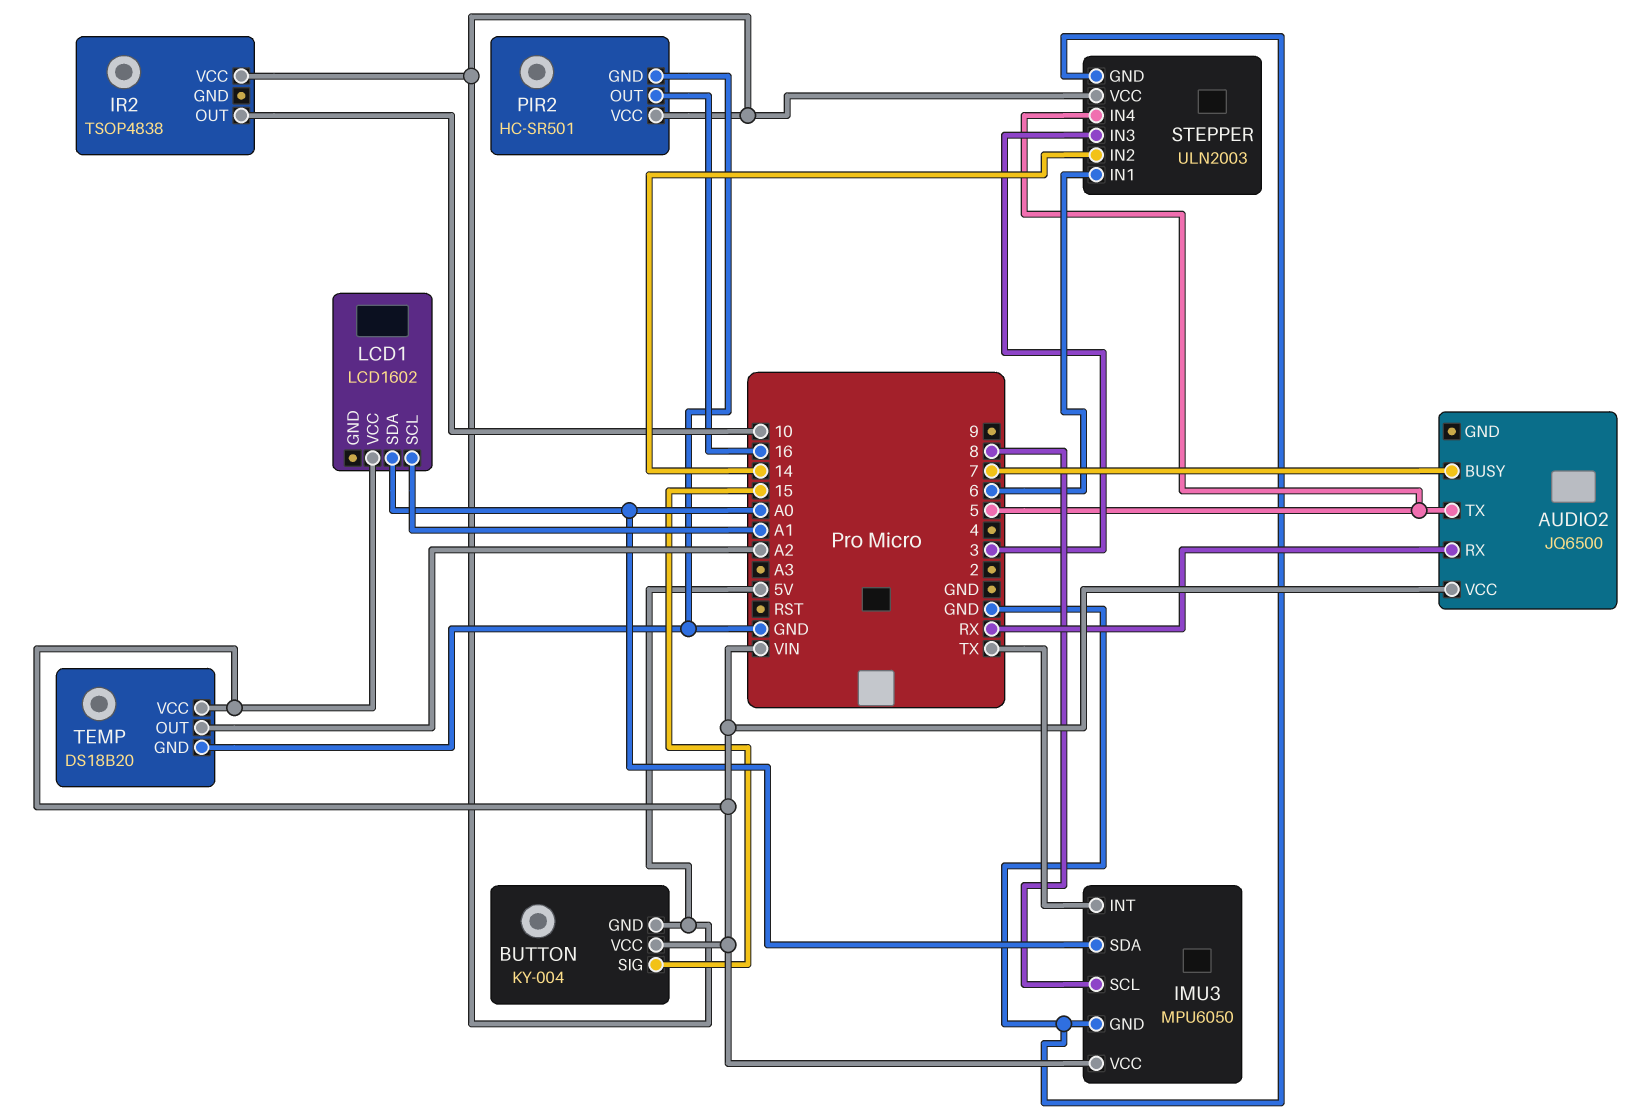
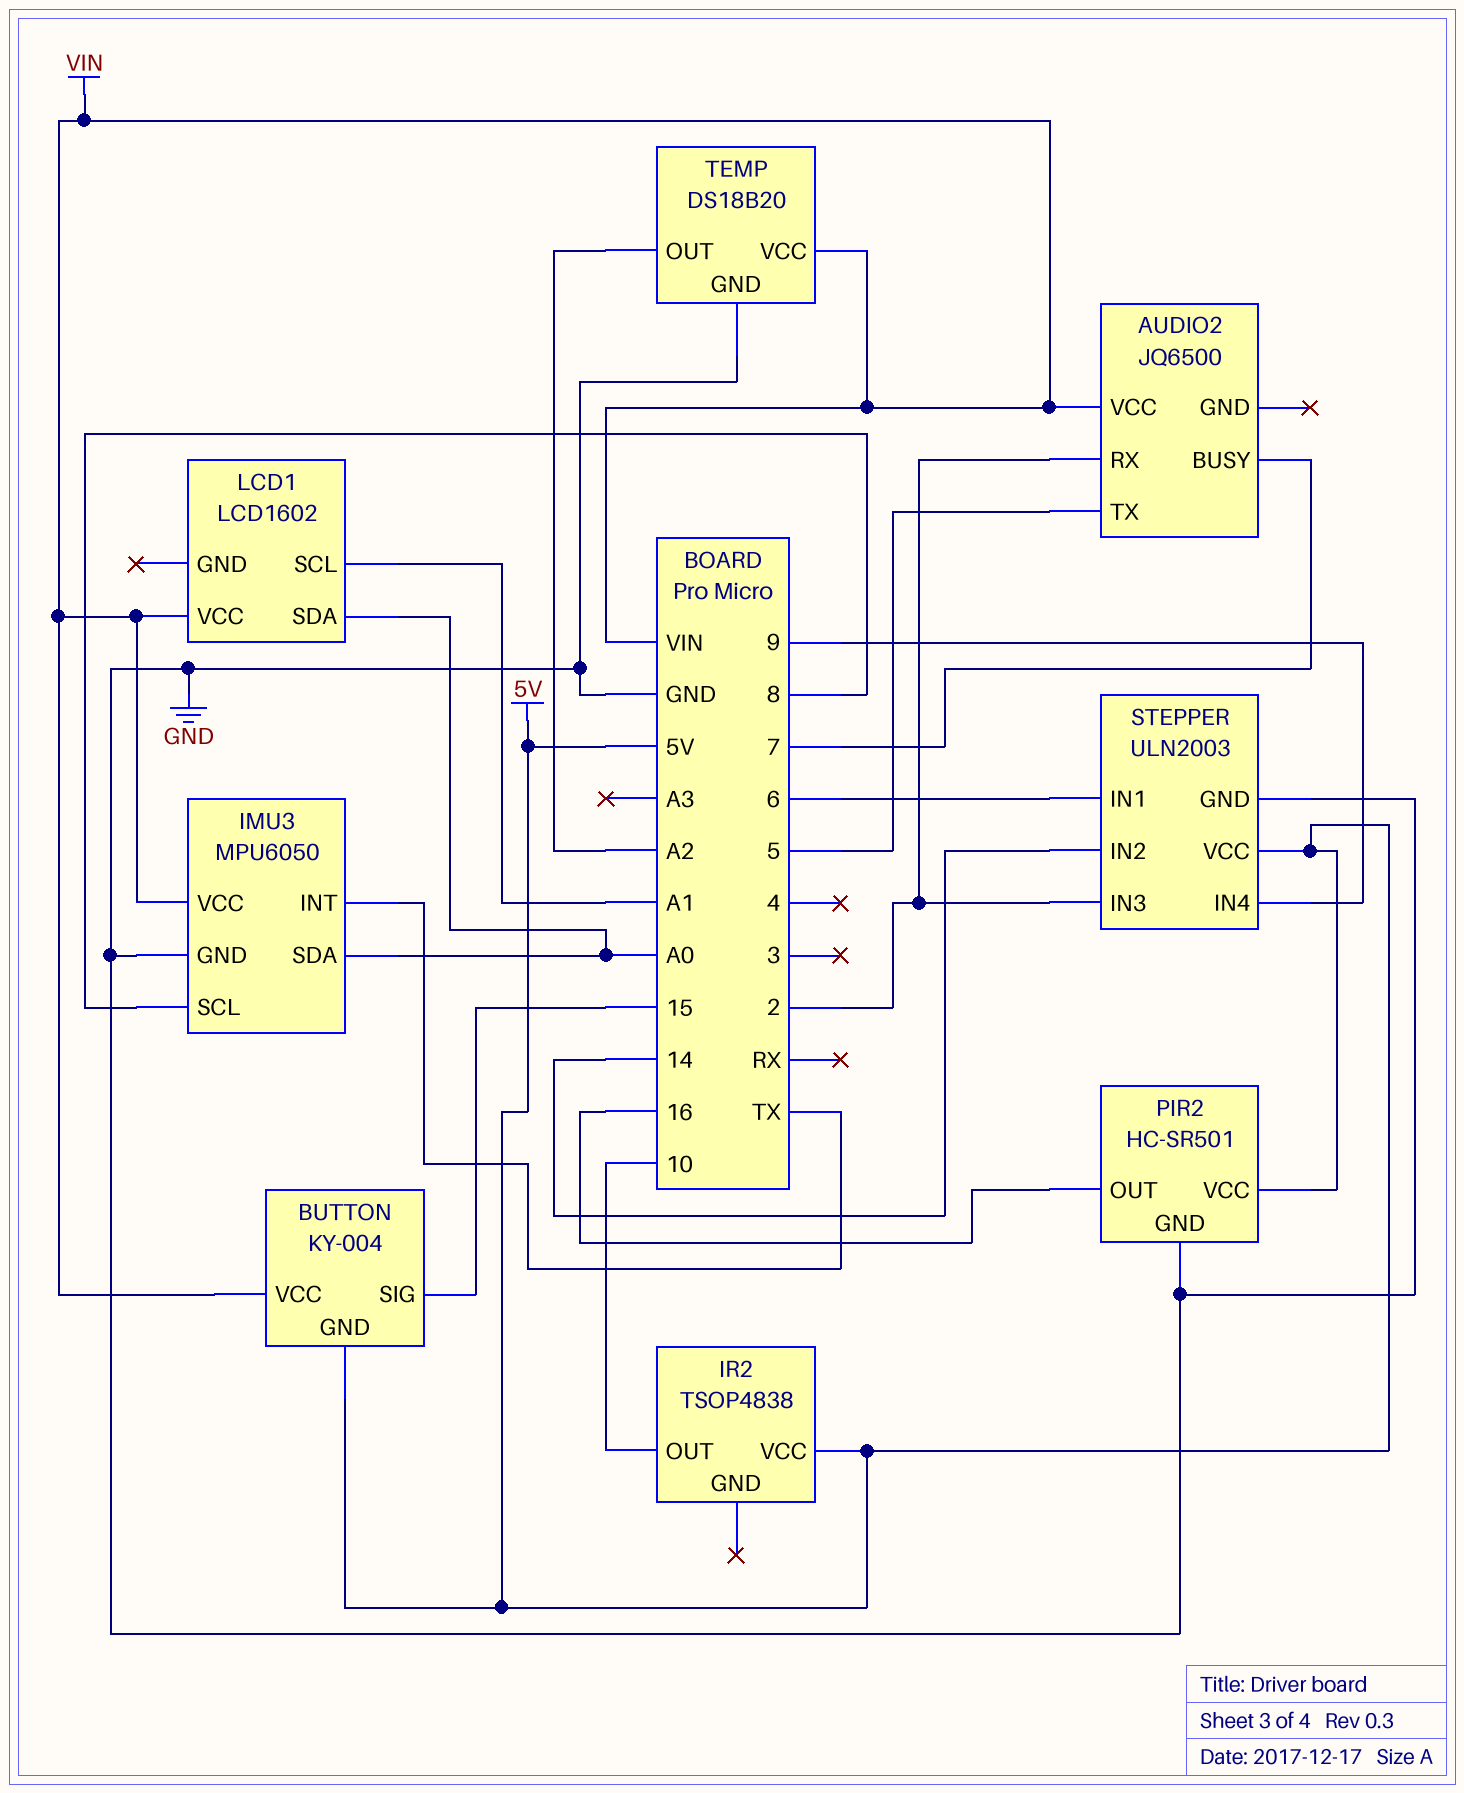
AUDIO2 pin RX: RX -> 2
STEPPER pin IN3: 3 -> 2
STEPPER pin IN4: 5 -> 9

